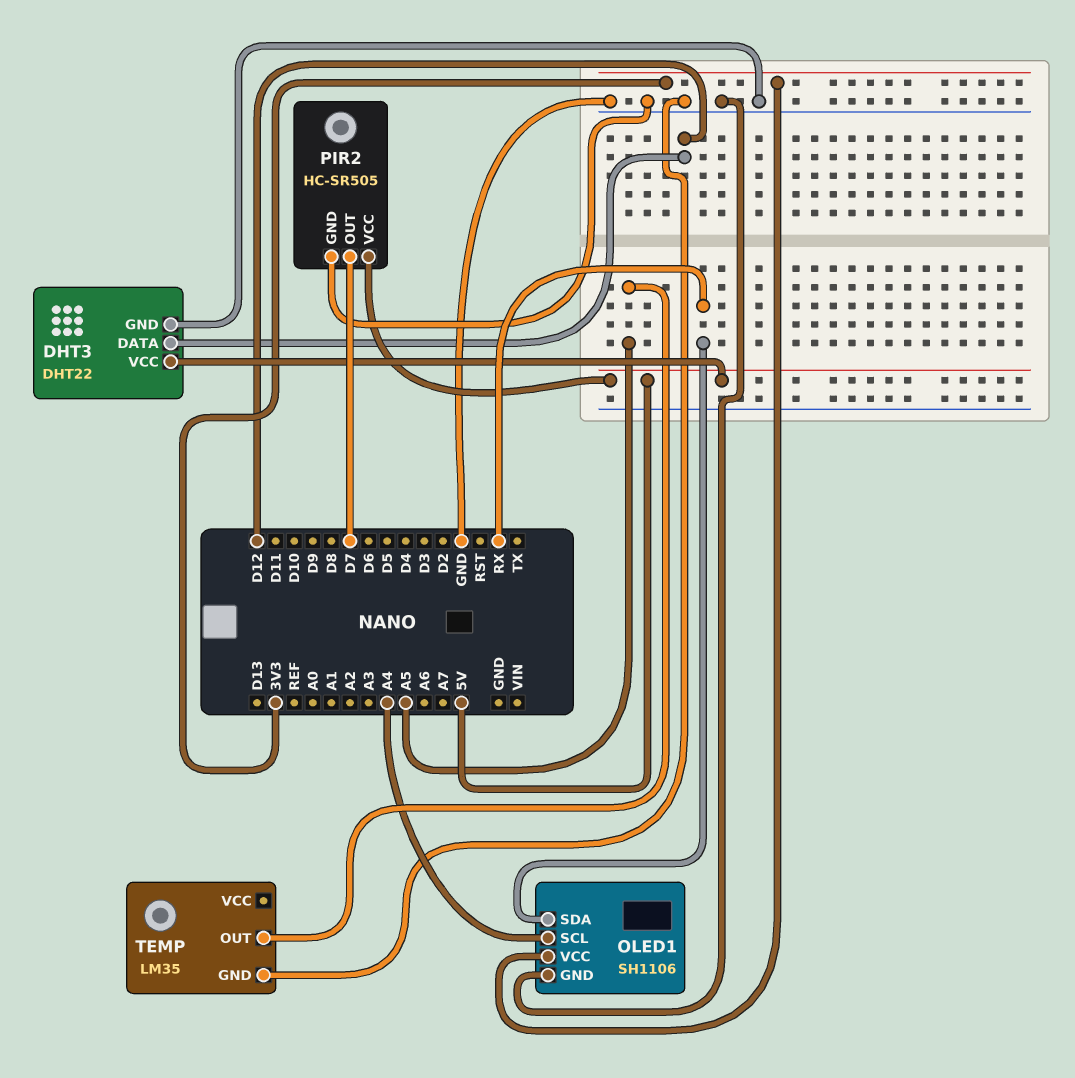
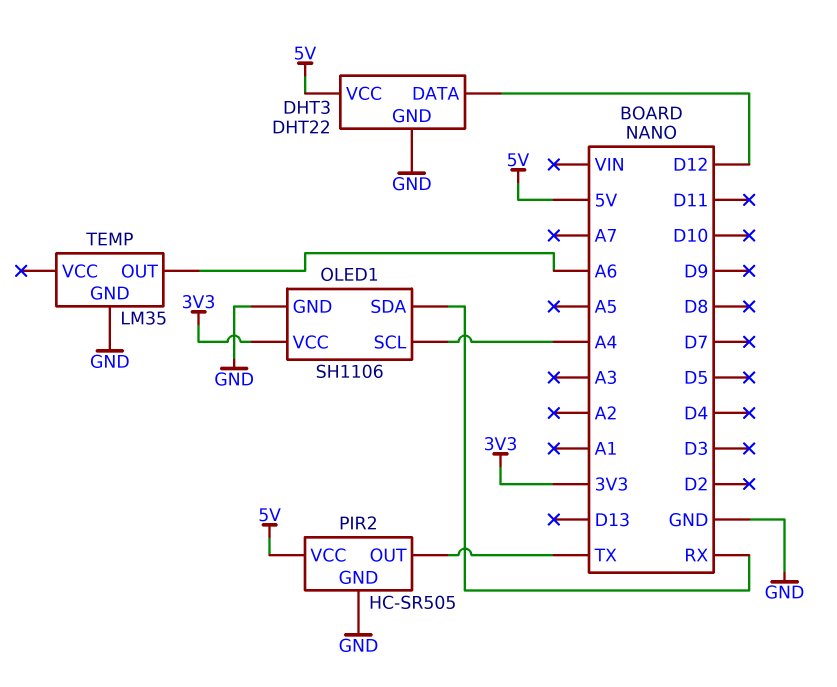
PIR2 pin OUT: D7 -> TX
TEMP pin OUT: A5 -> A6

